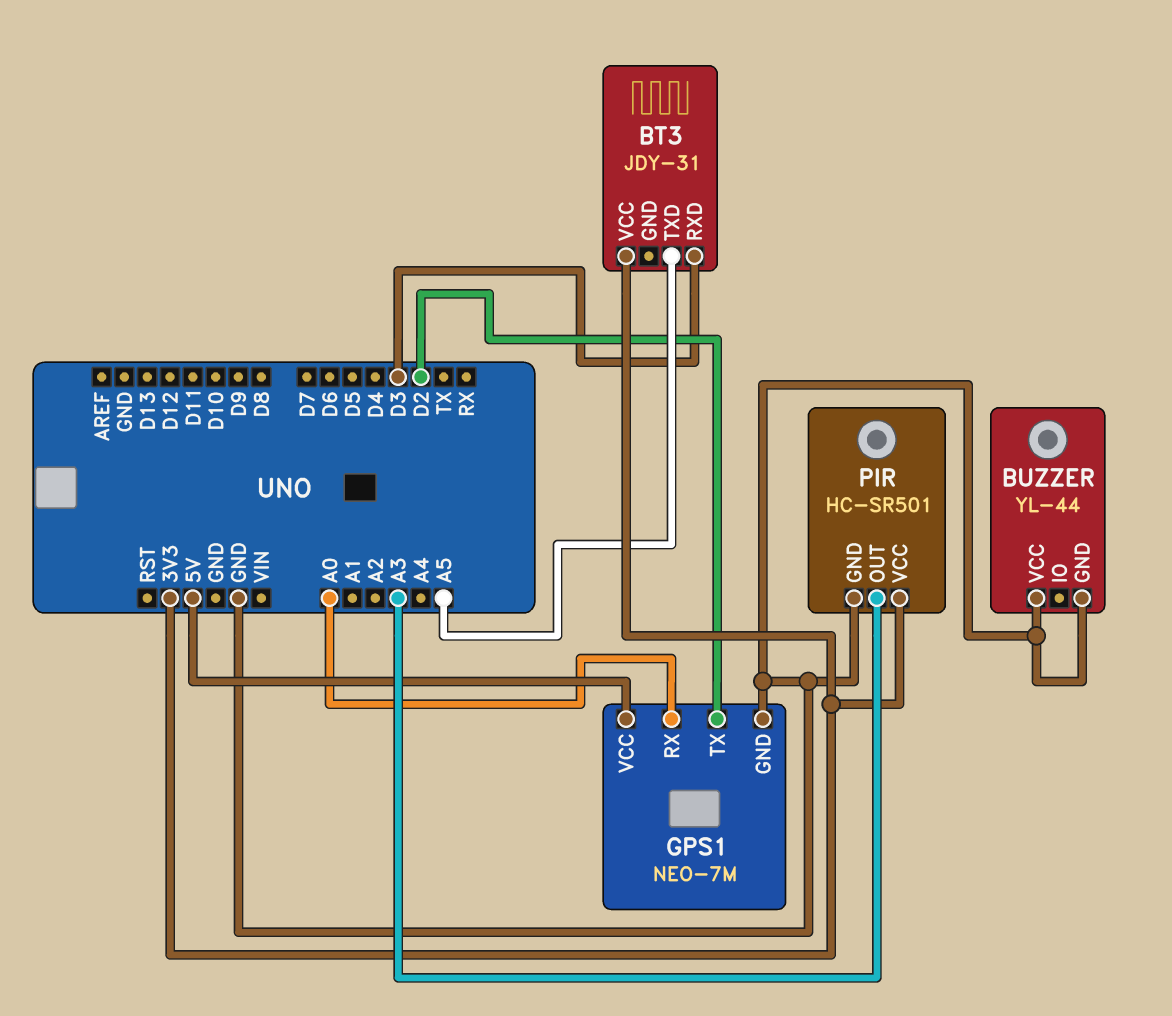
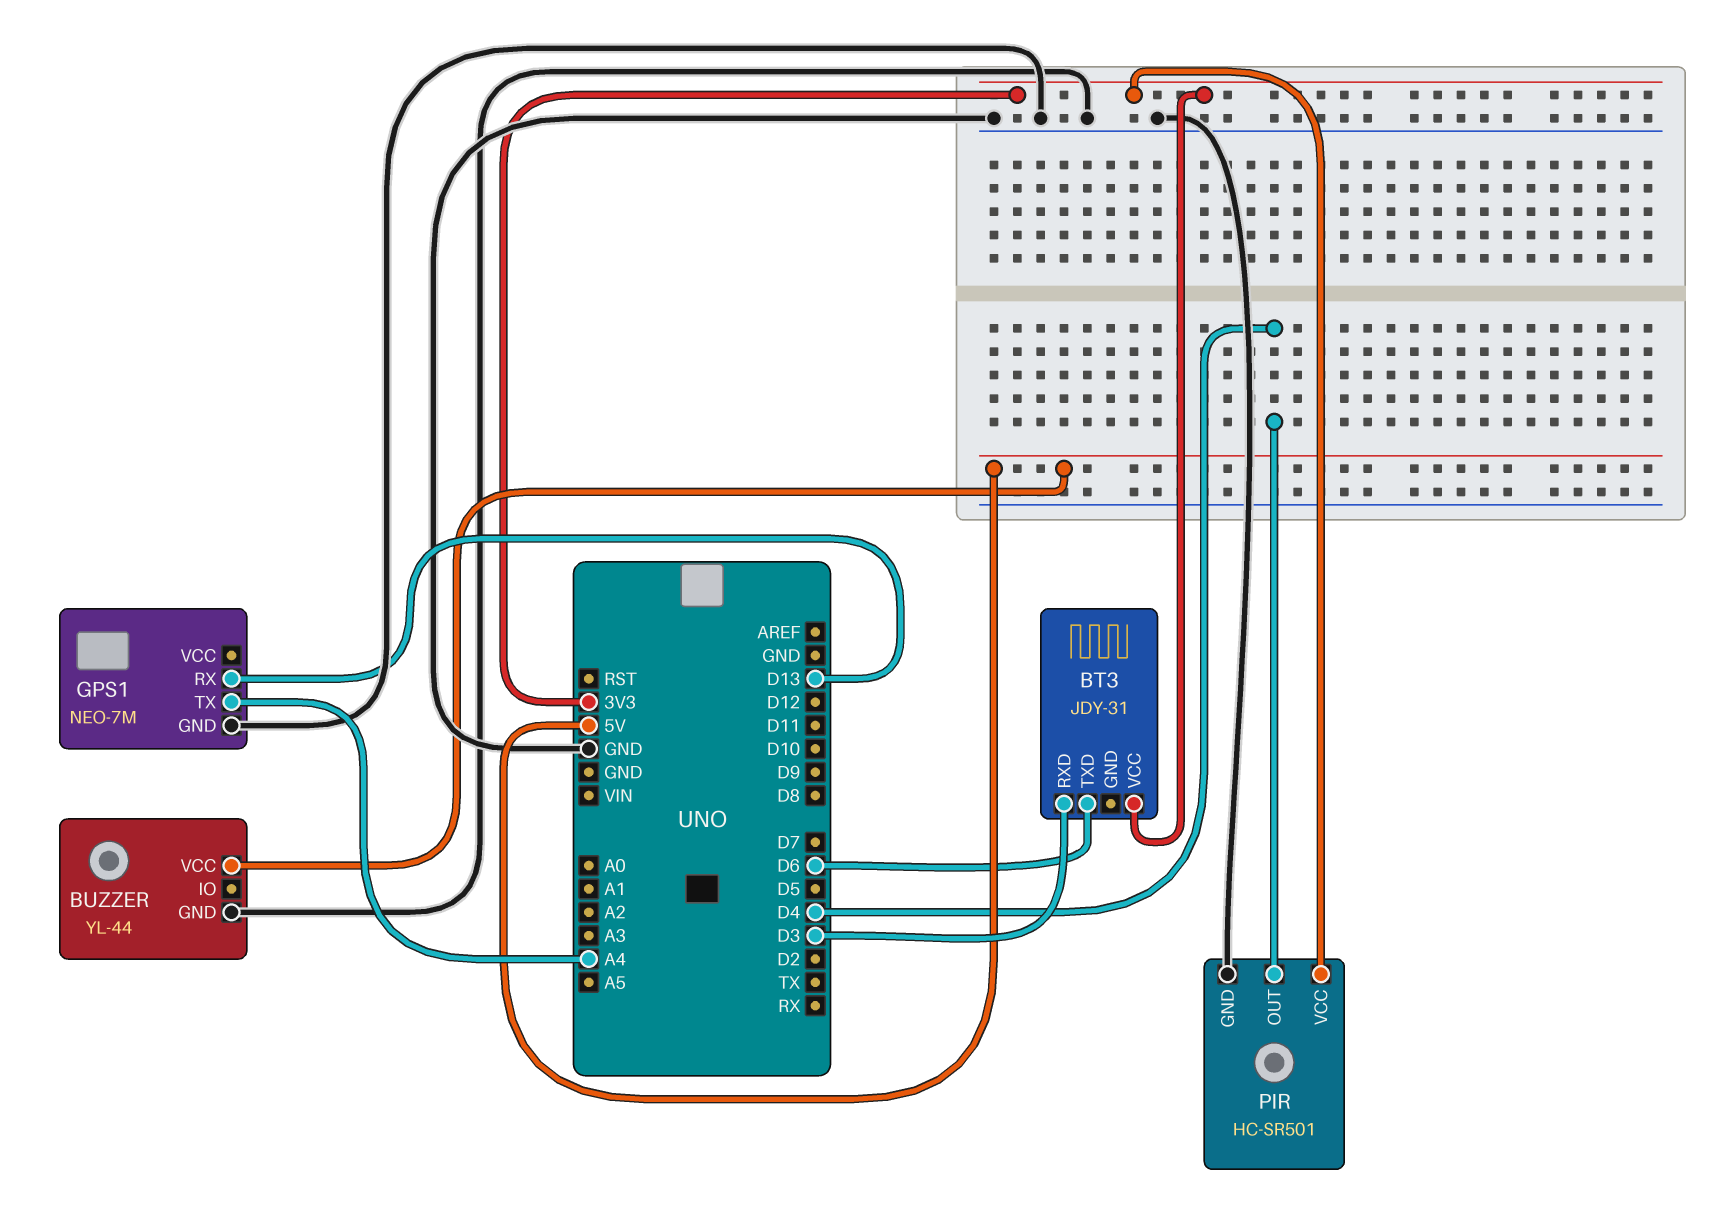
BT3 pin TXD: A5 -> D6
BUZZER pin VCC: GND -> 5V
GPS1 pin RX: A0 -> D13
GPS1 pin TX: D2 -> A4
GPS1 pin VCC: 5V -> none
PIR pin OUT: A3 -> D4

